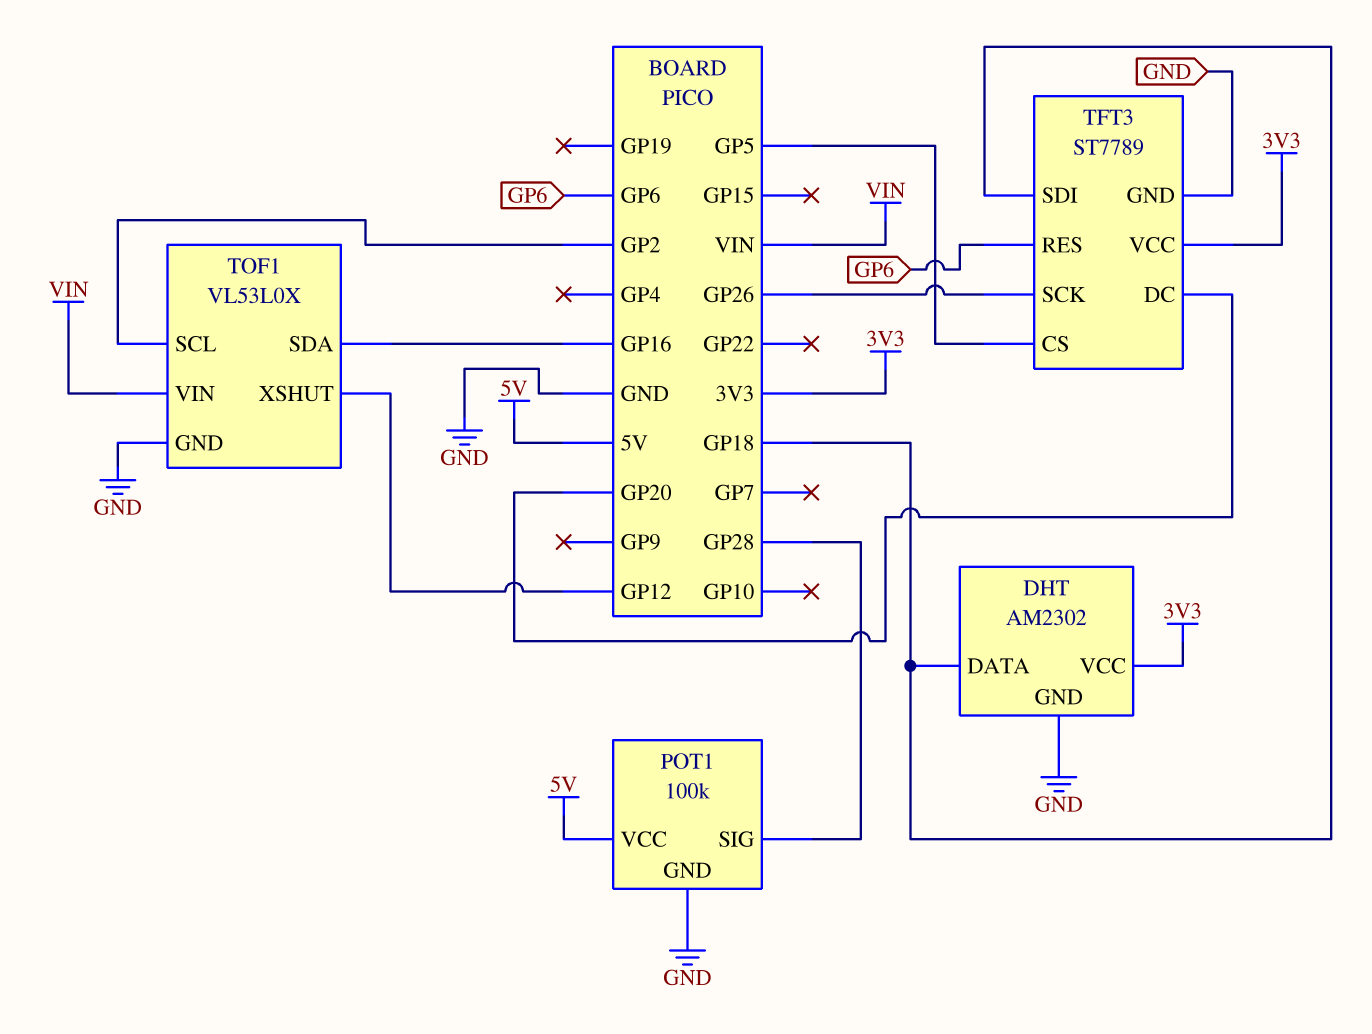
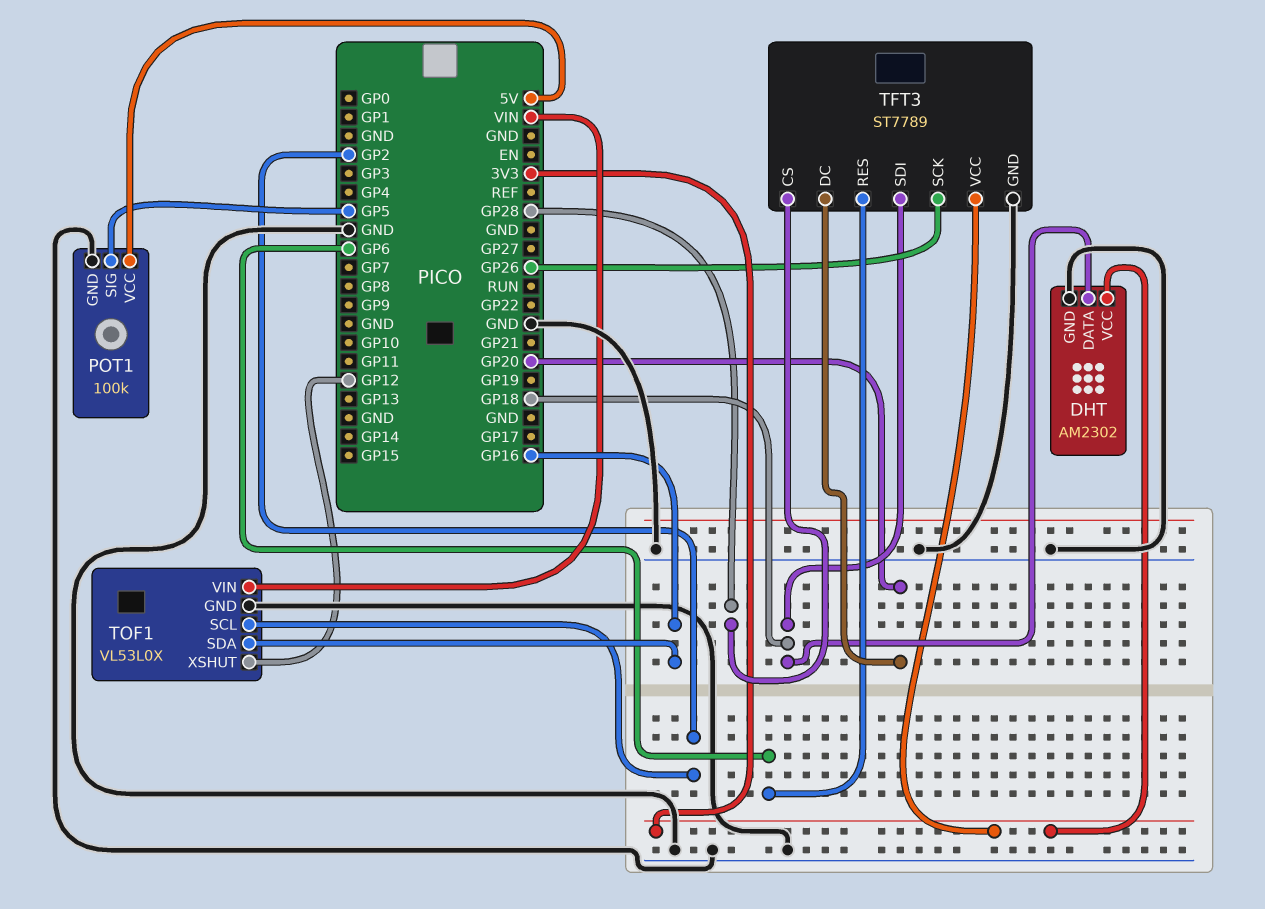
POT1 pin SIG: GP28 -> GP5
TFT3 pin CS: GP5 -> GP28

